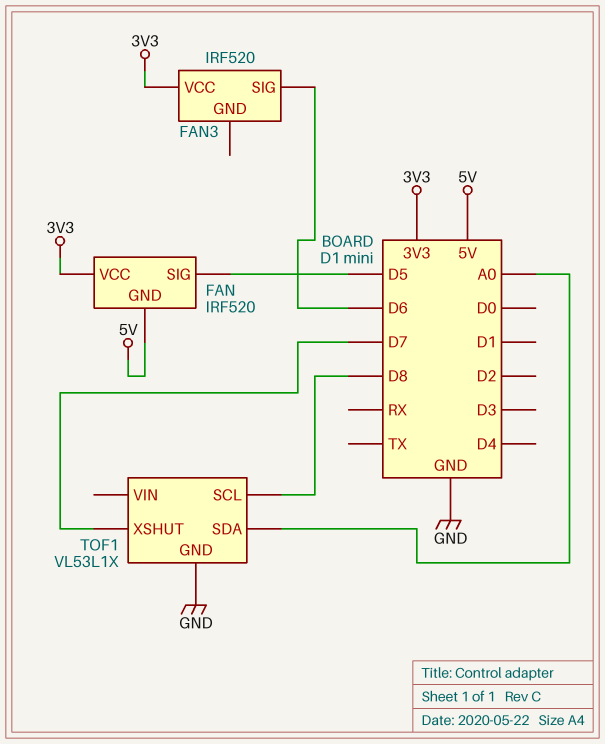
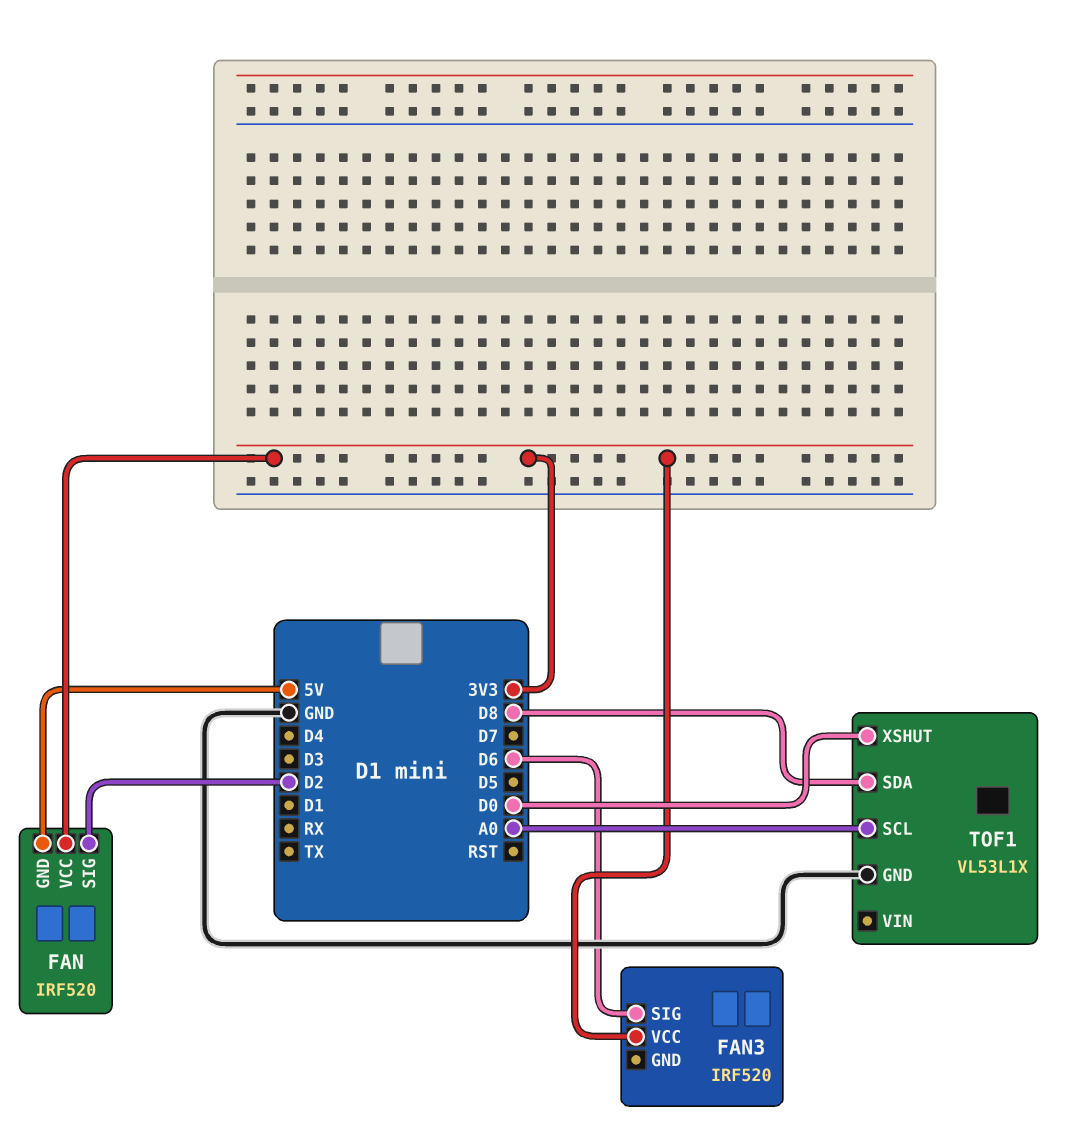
FAN pin SIG: D5 -> D2
TOF1 pin SCL: D8 -> A0
TOF1 pin SDA: A0 -> D8
TOF1 pin XSHUT: D7 -> D0

